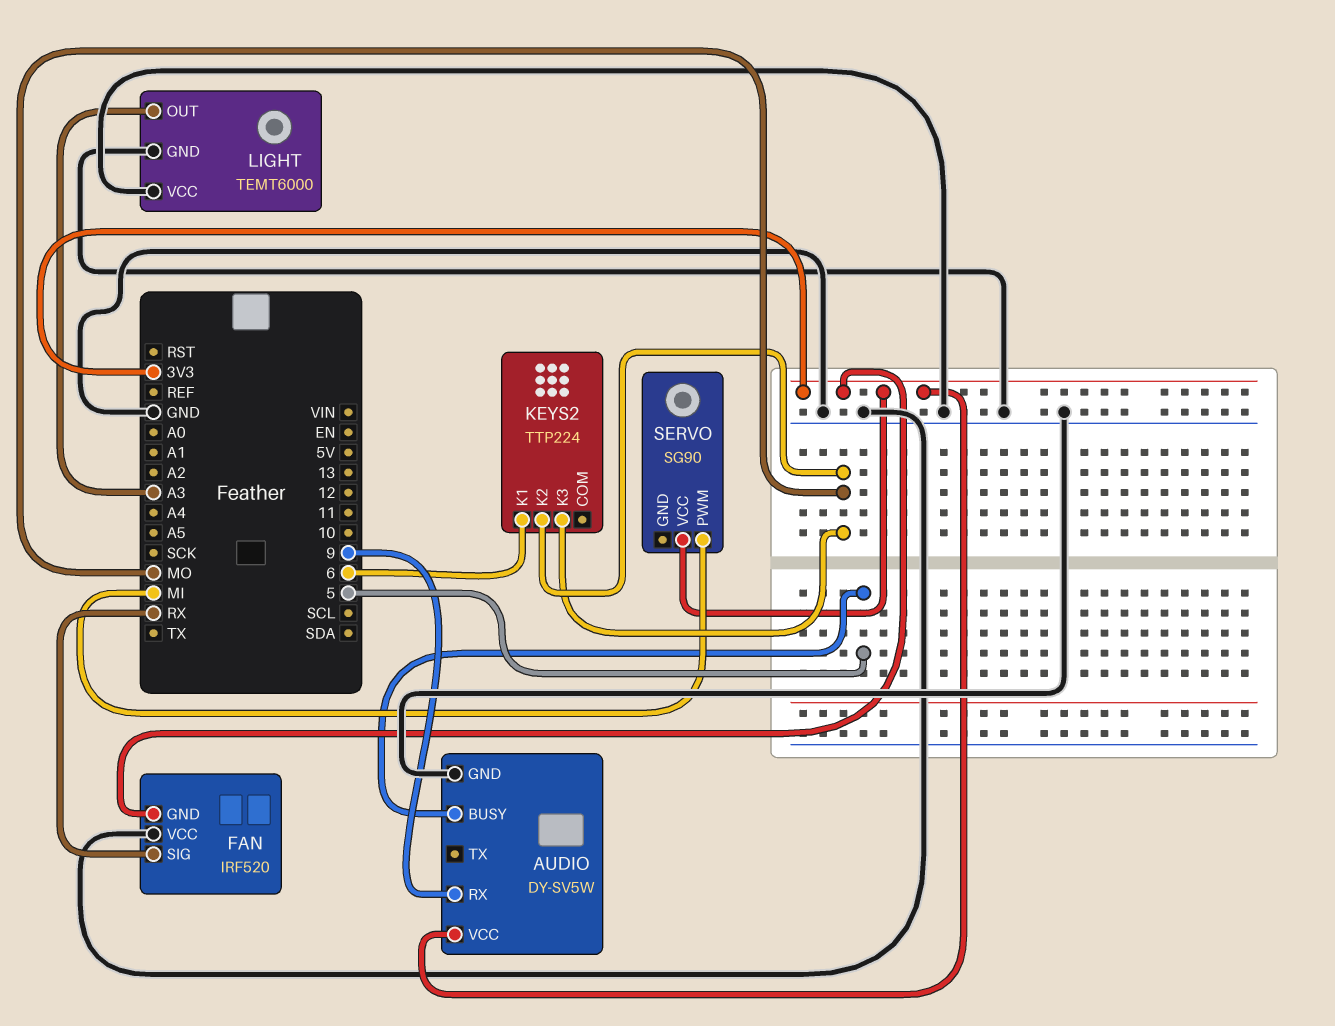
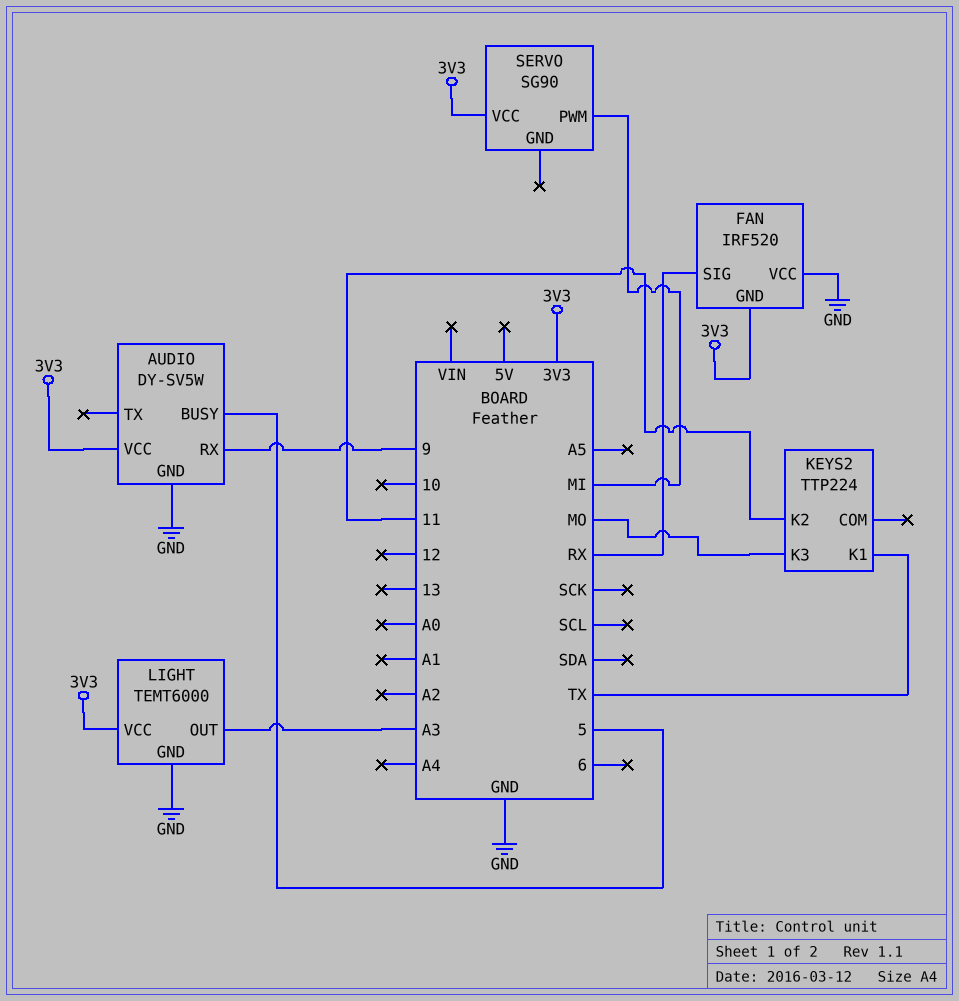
KEYS2 pin K1: 6 -> TX
KEYS2 pin K2: MO -> 11
LIGHT pin VCC: GND -> 3V3

